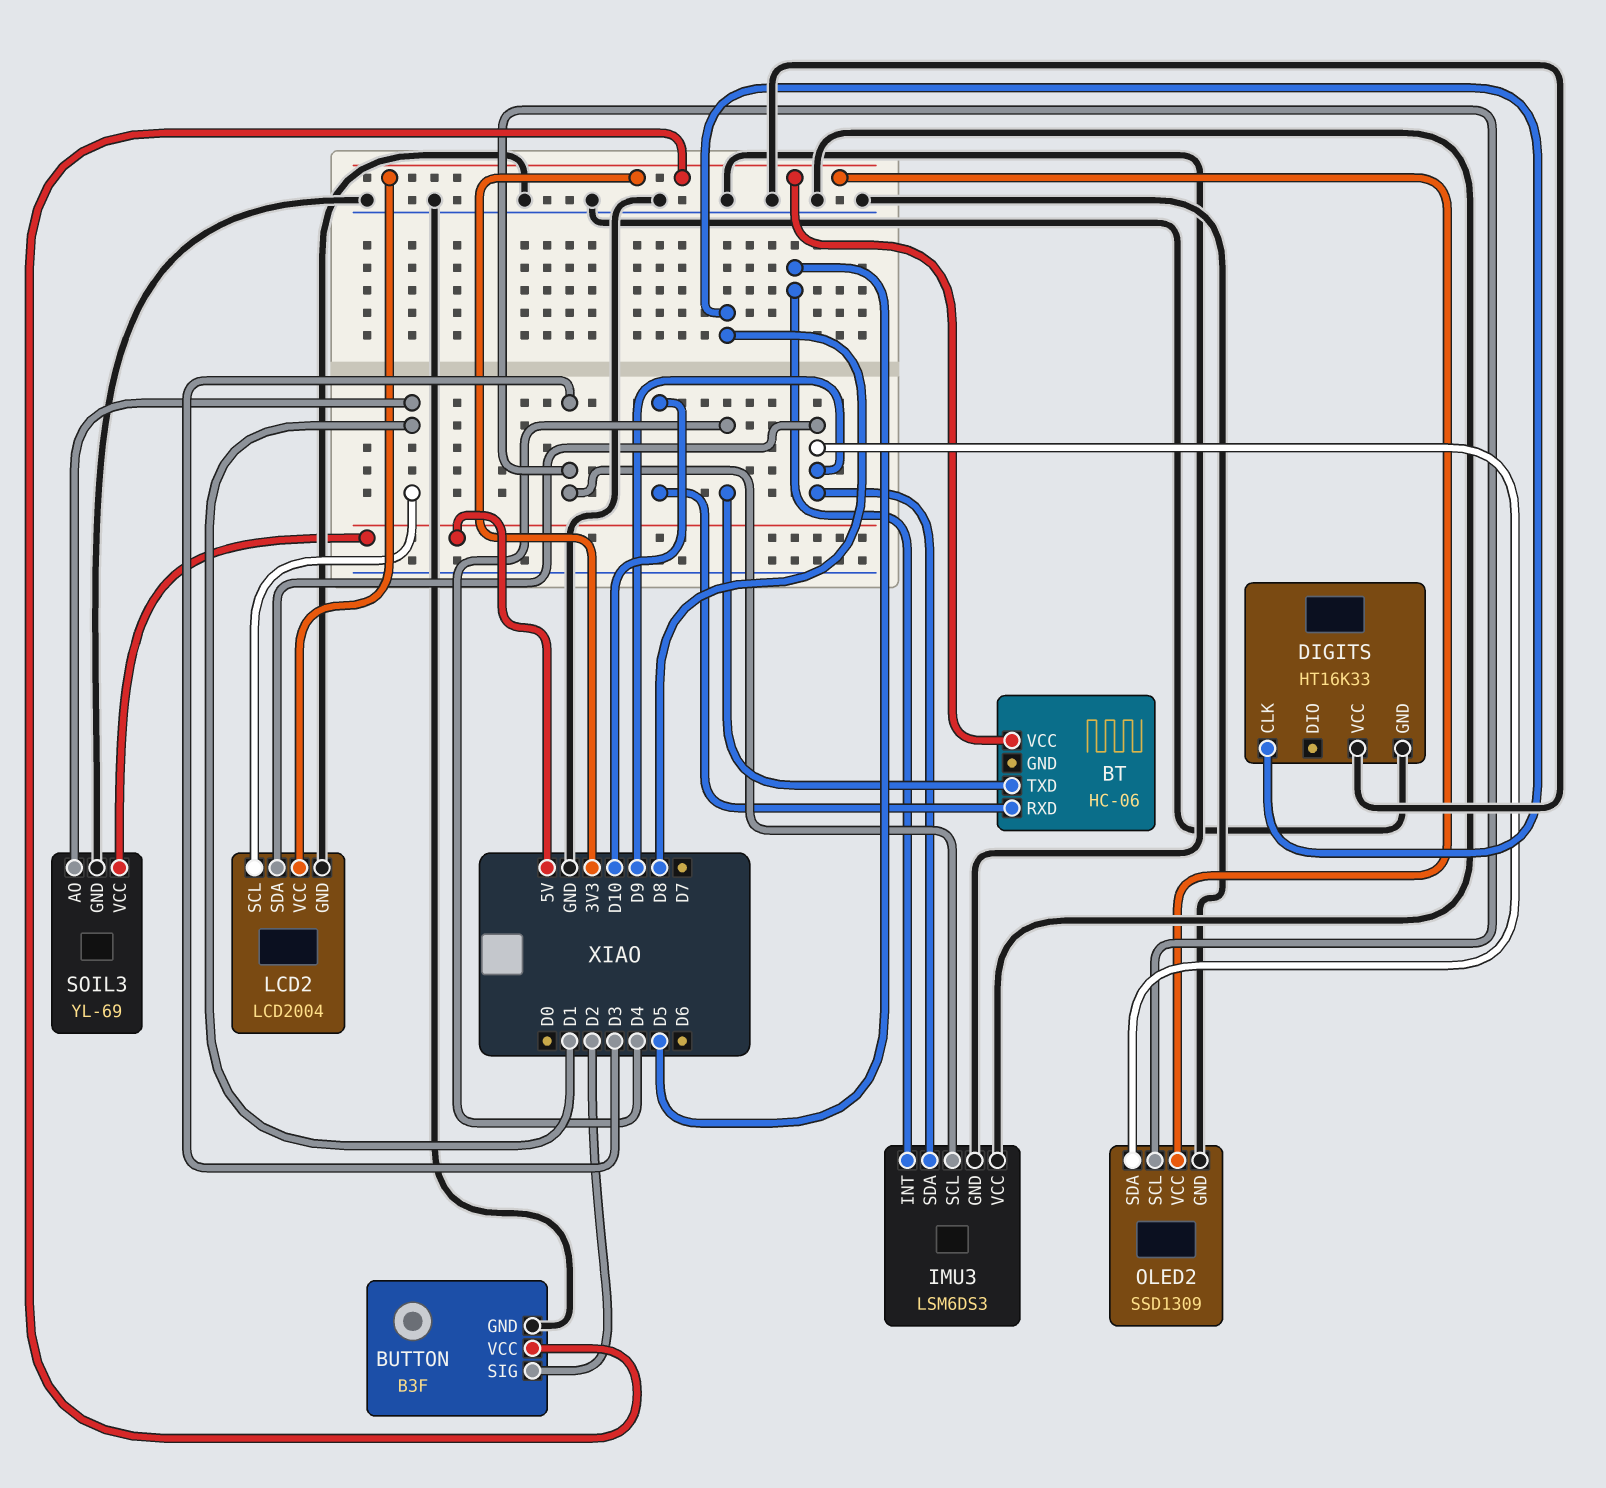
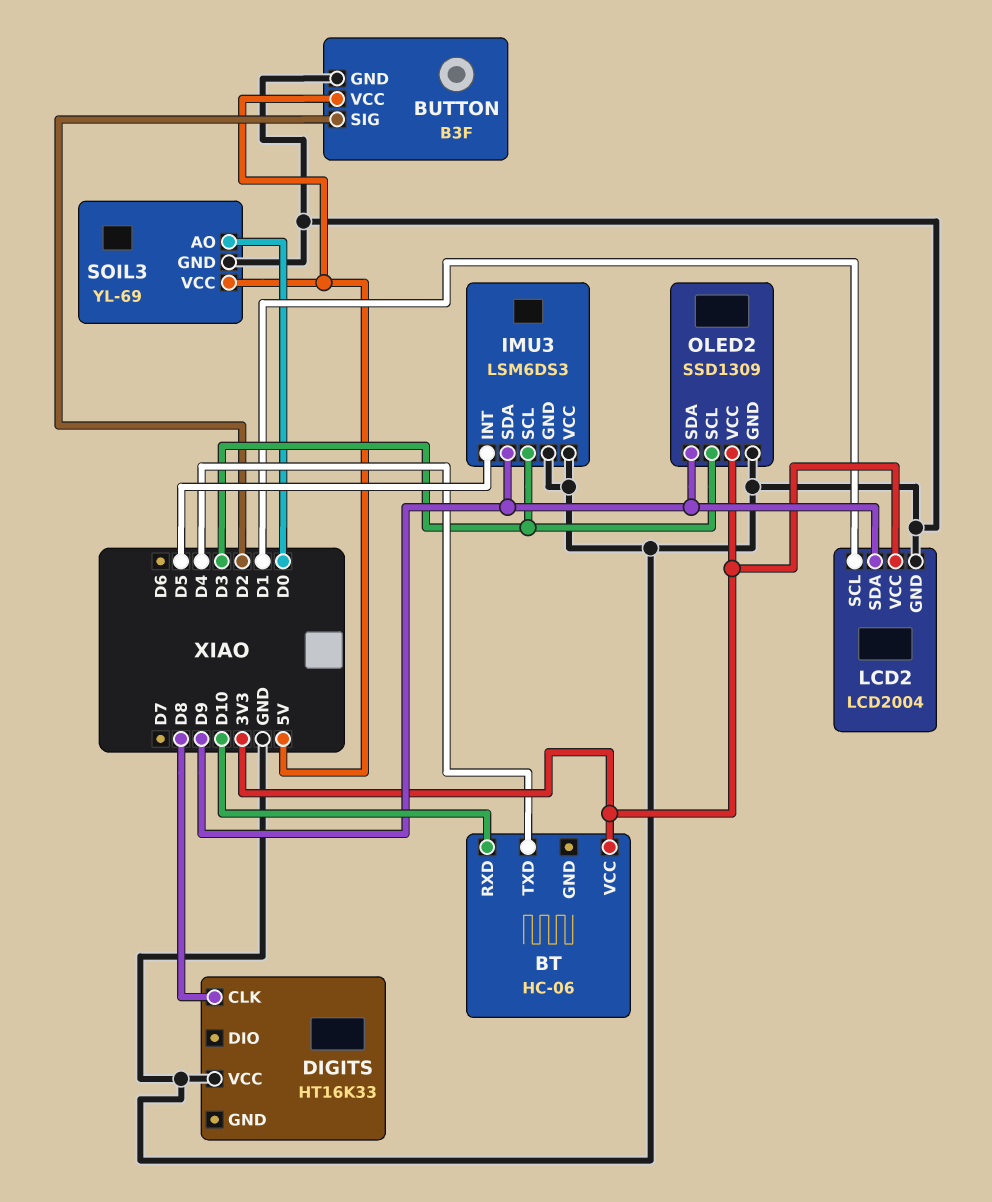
BUTTON pin VCC: 3V3 -> 5V
DIGITS pin GND: GND -> none
SOIL3 pin AO: D1 -> D0

